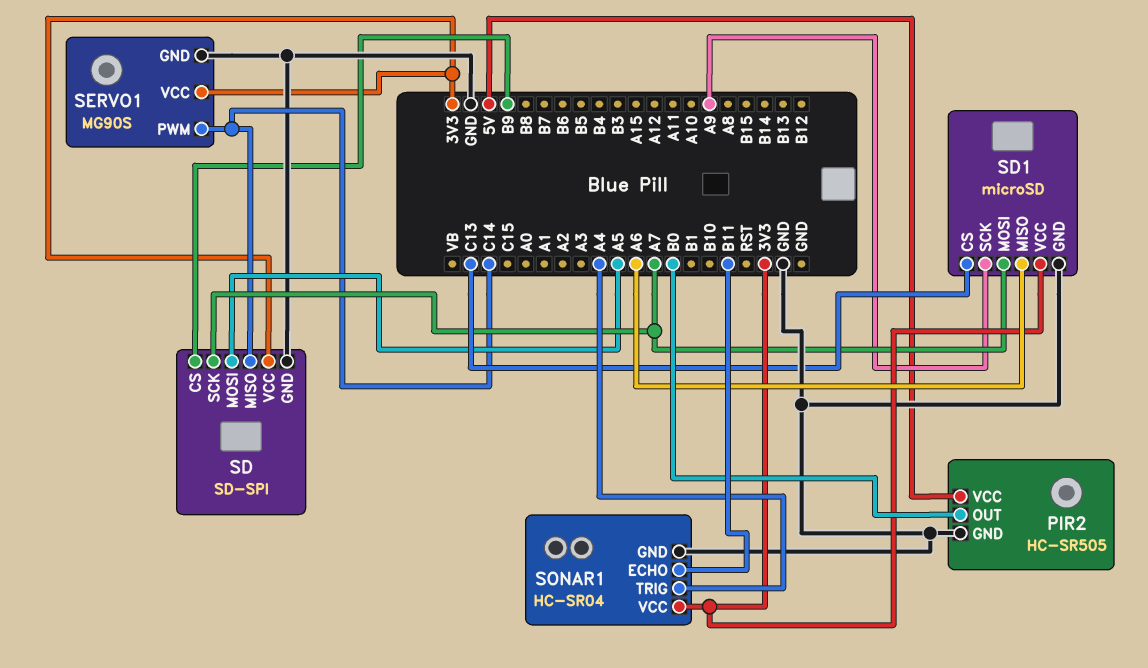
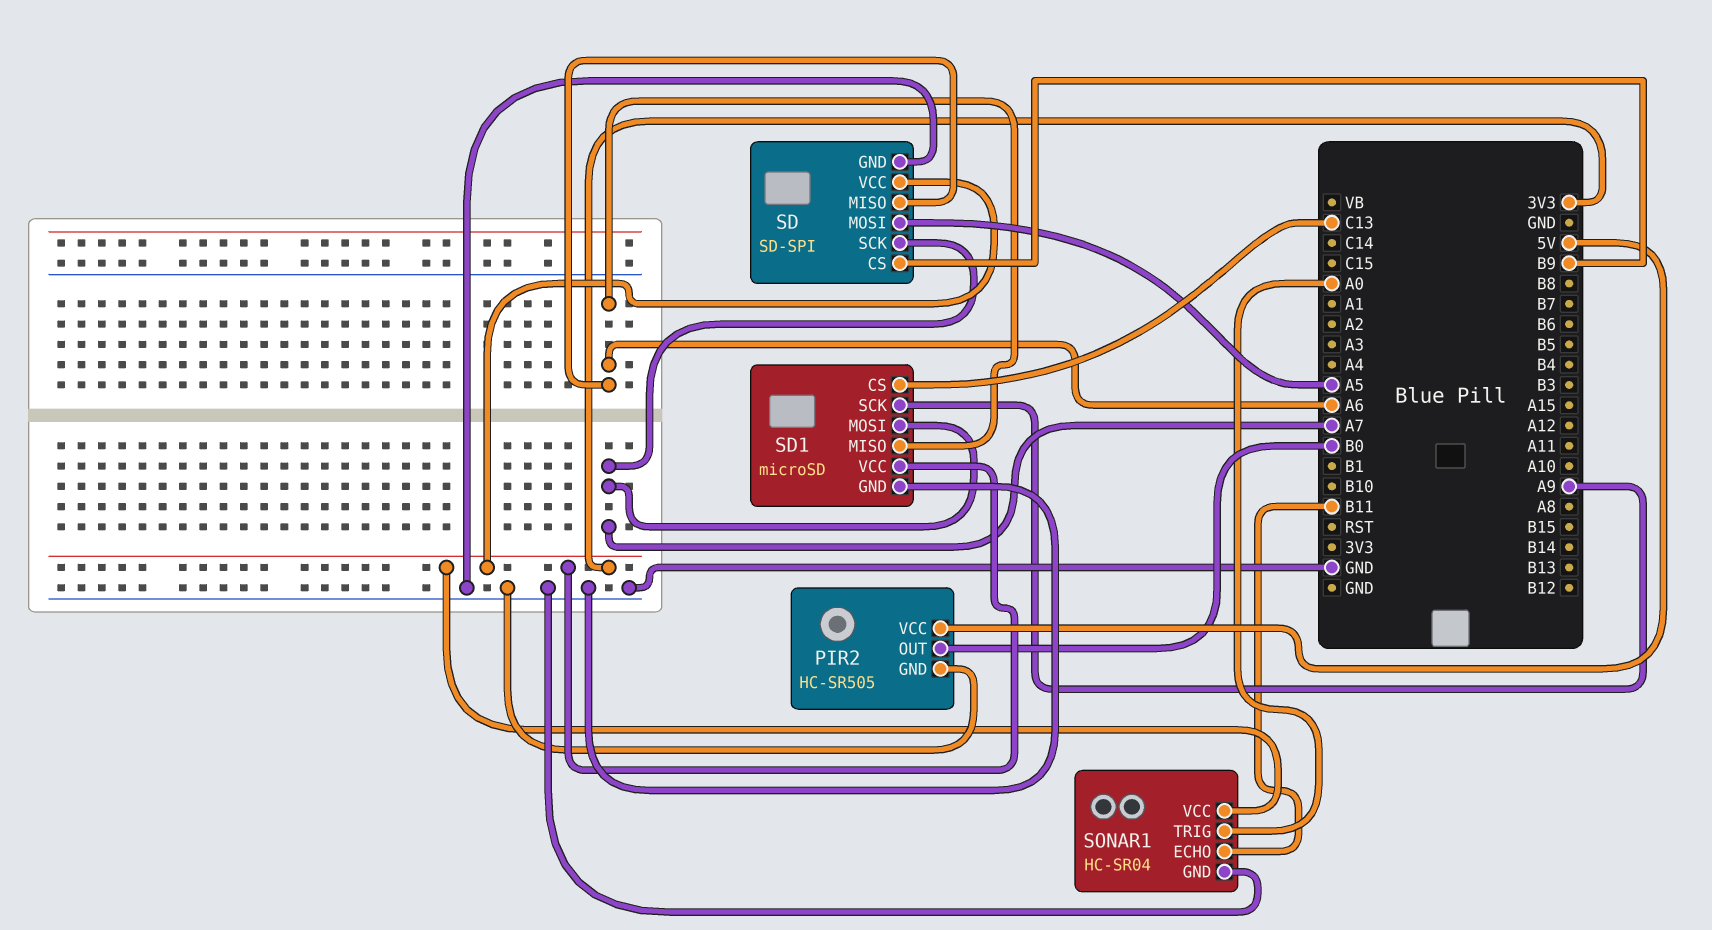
SD pin MISO: C14 -> A6
SERVO1: MG90S -> none
SERVO1 pin GND: GND -> none
SERVO1 pin PWM: C14 -> none
SERVO1 pin VCC: 3V3 -> none
SONAR1 pin TRIG: A4 -> A0

